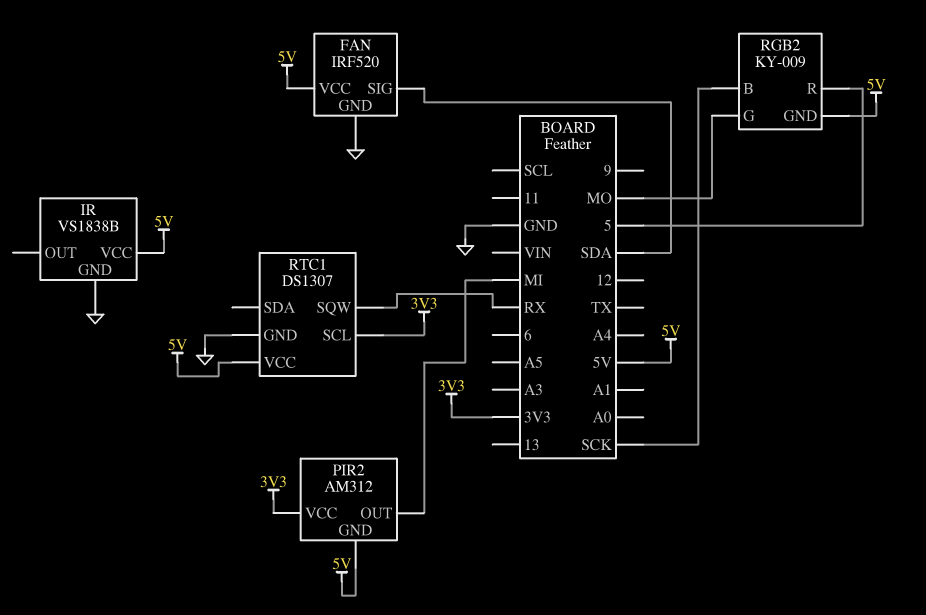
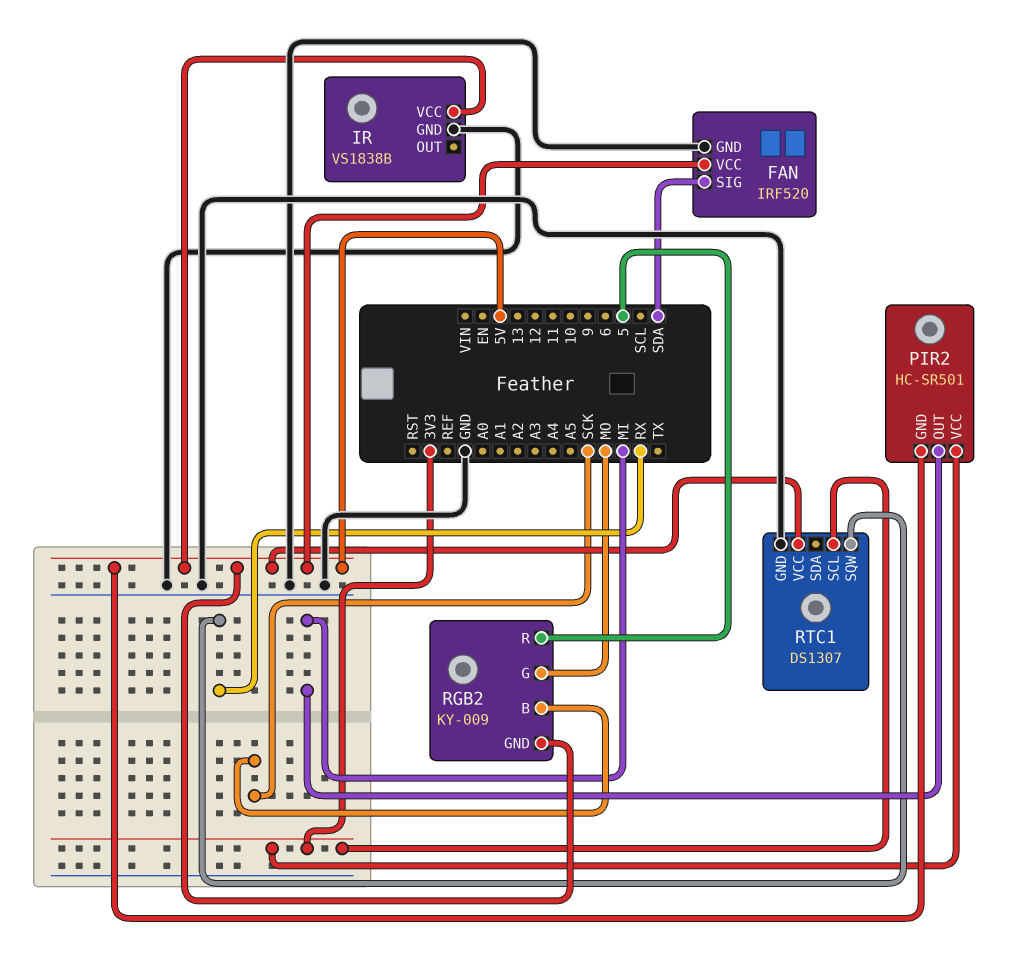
PIR2: AM312 -> HC-SR501

